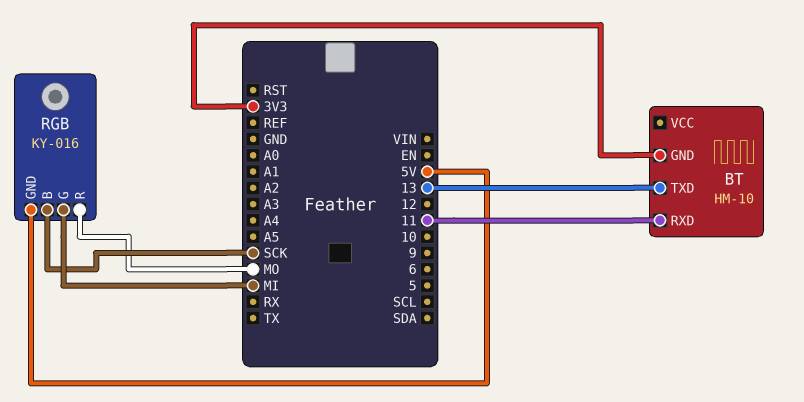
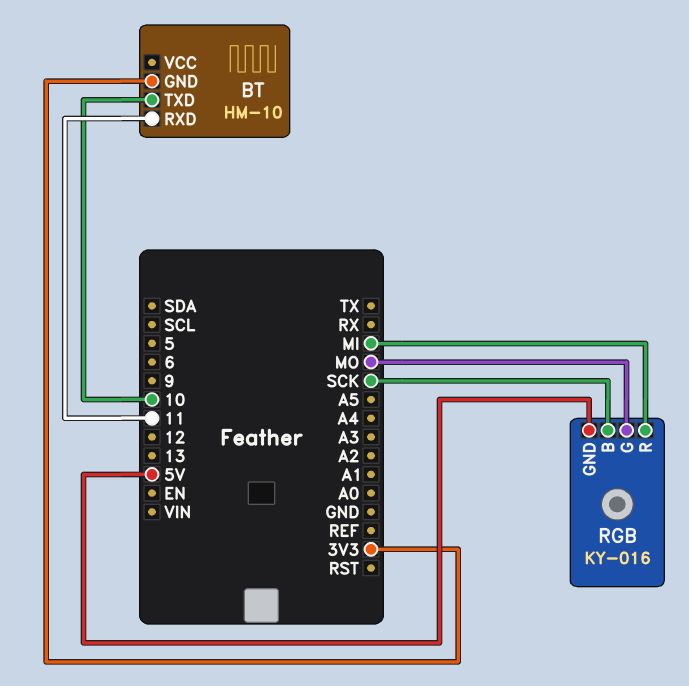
BT pin TXD: 13 -> 10
RGB pin G: MI -> MO
RGB pin R: MO -> MI

